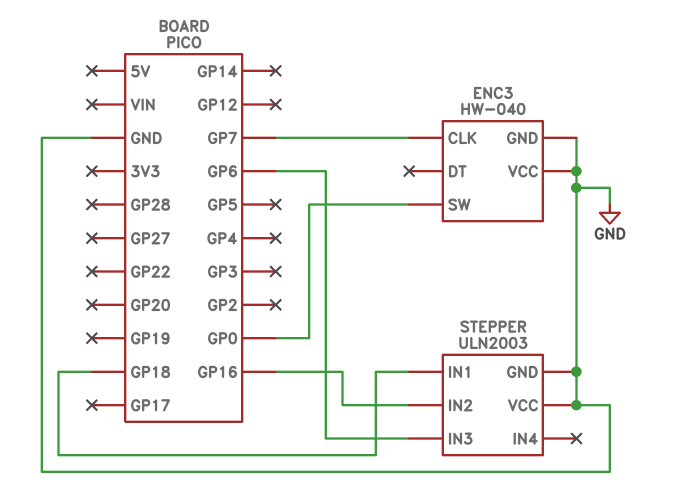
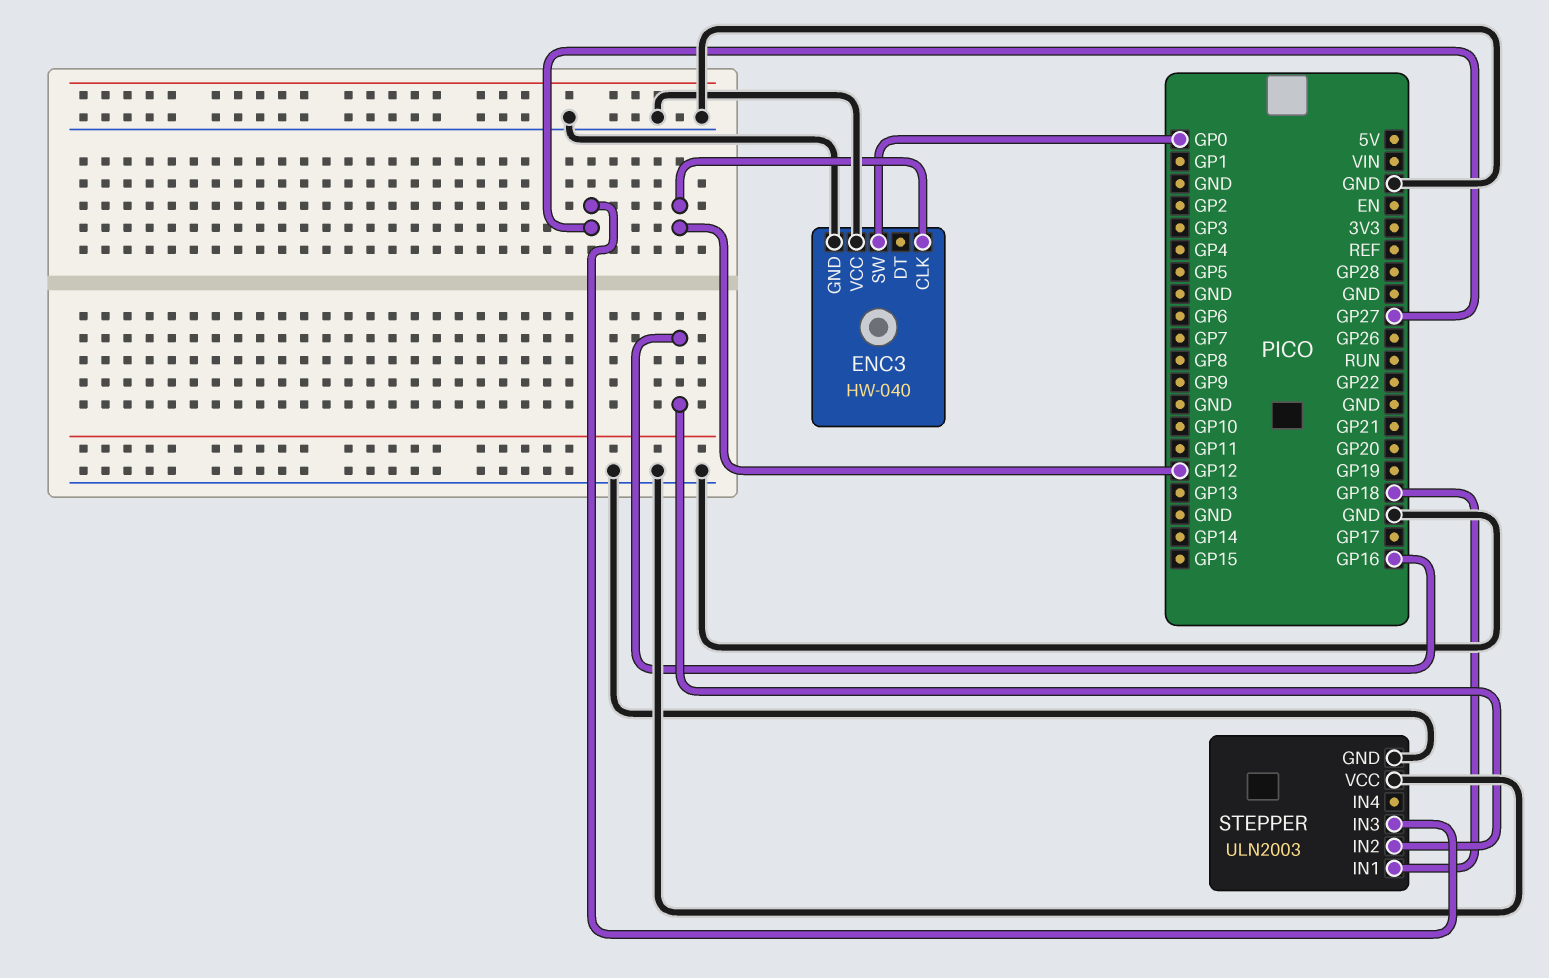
ENC3 pin CLK: GP7 -> GP12
STEPPER pin IN3: GP6 -> GP27

